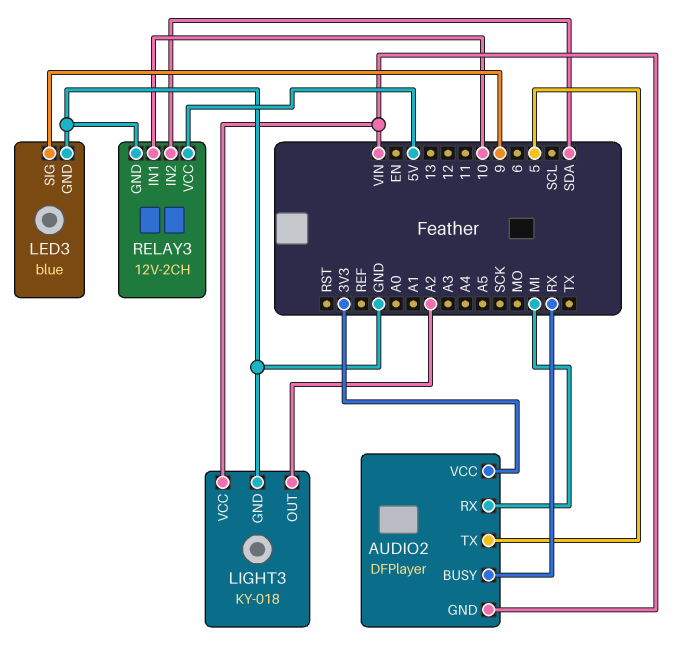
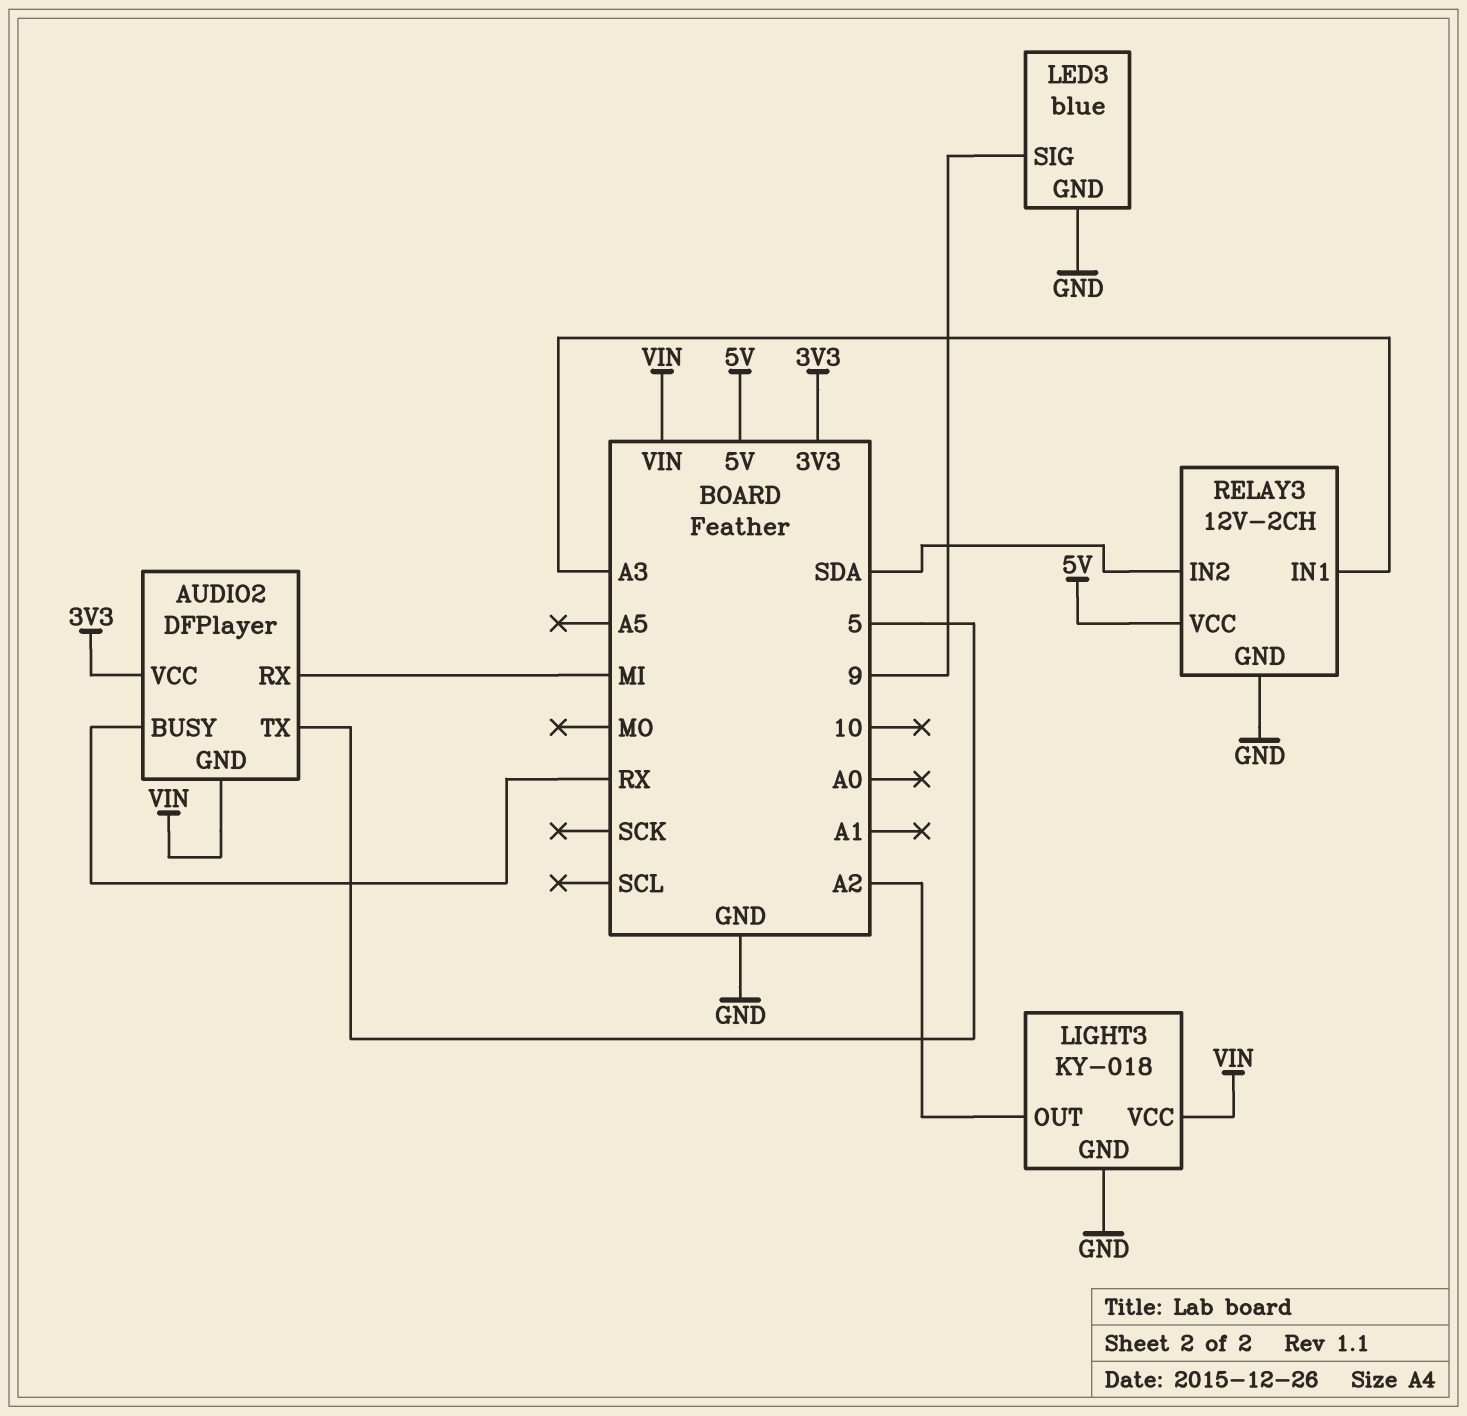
RELAY3 pin IN1: 10 -> A3

